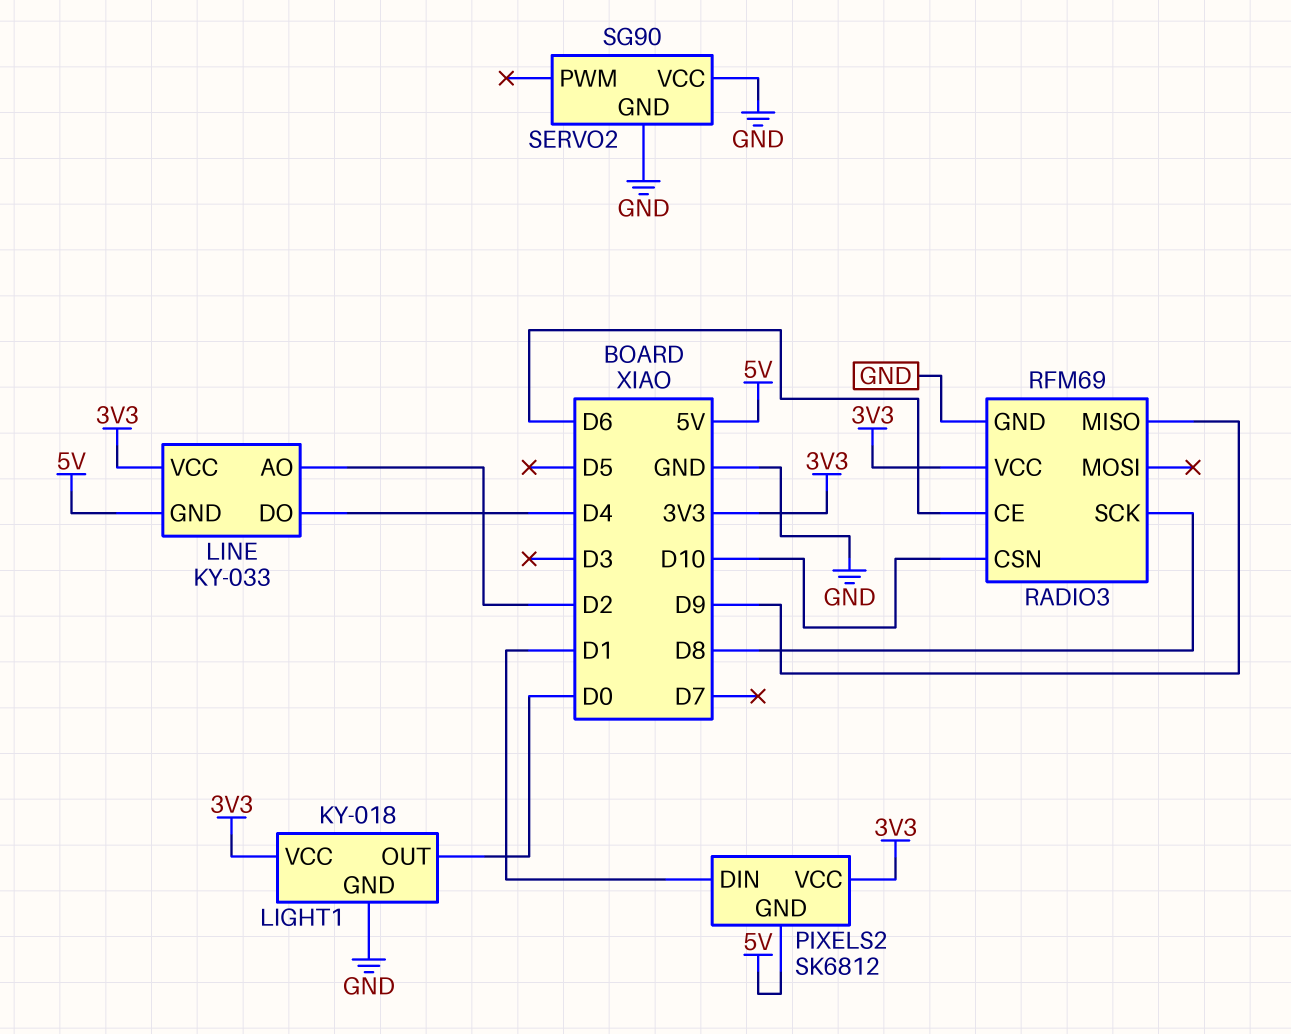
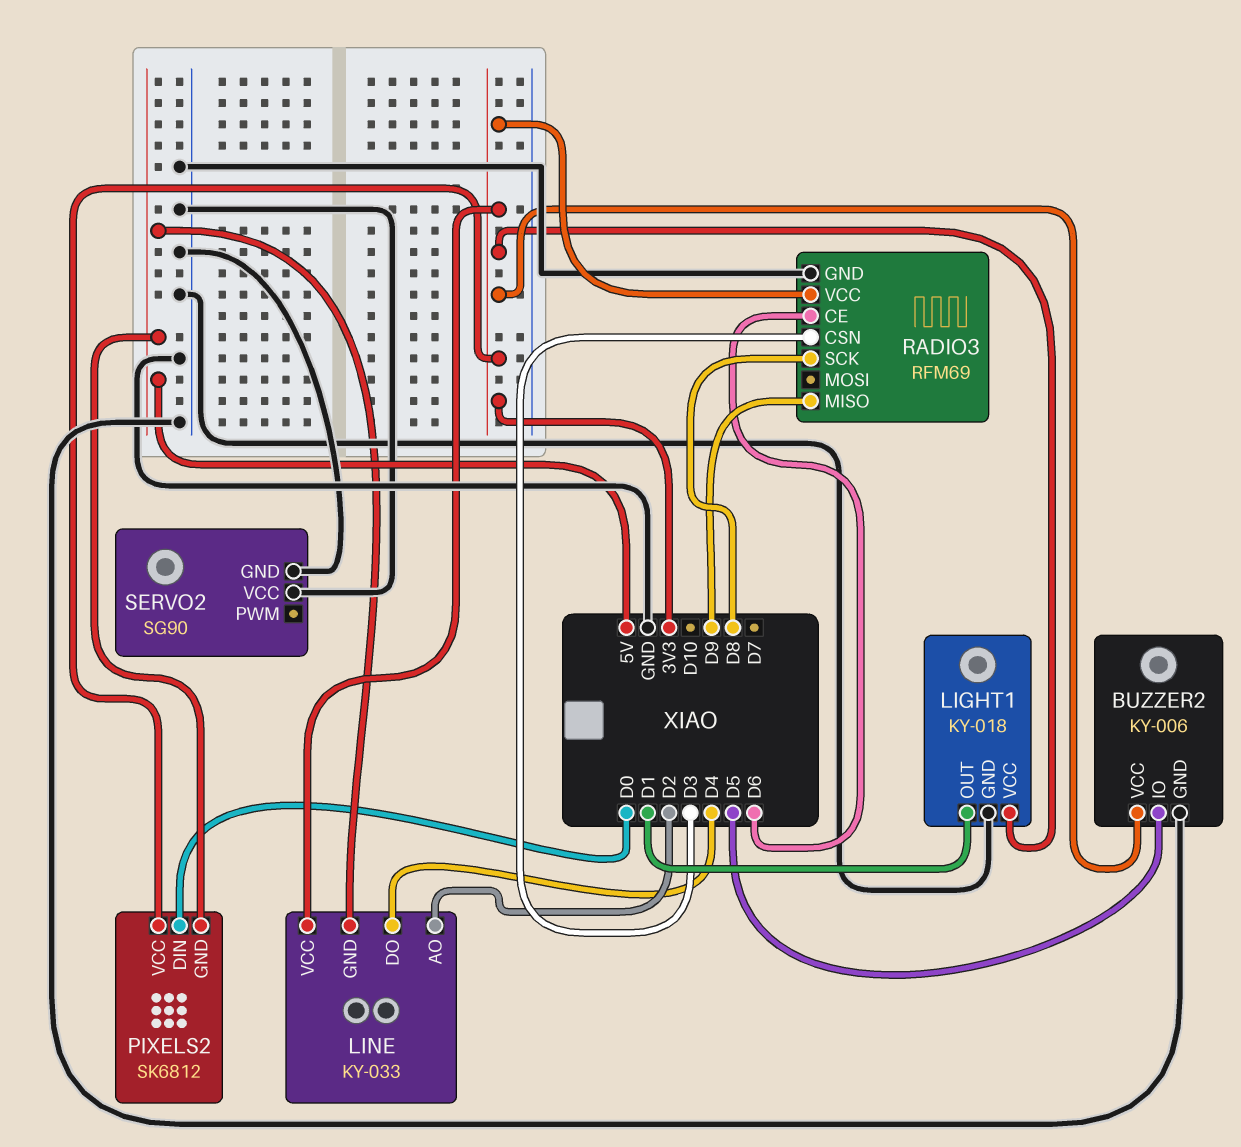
BUZZER2: none -> KY-006
BUZZER2 pin GND: none -> GND
BUZZER2 pin IO: none -> D5
BUZZER2 pin VCC: none -> 3V3
LIGHT1 pin OUT: D0 -> D1
PIXELS2 pin DIN: D1 -> D0
RADIO3 pin CSN: D10 -> D3

